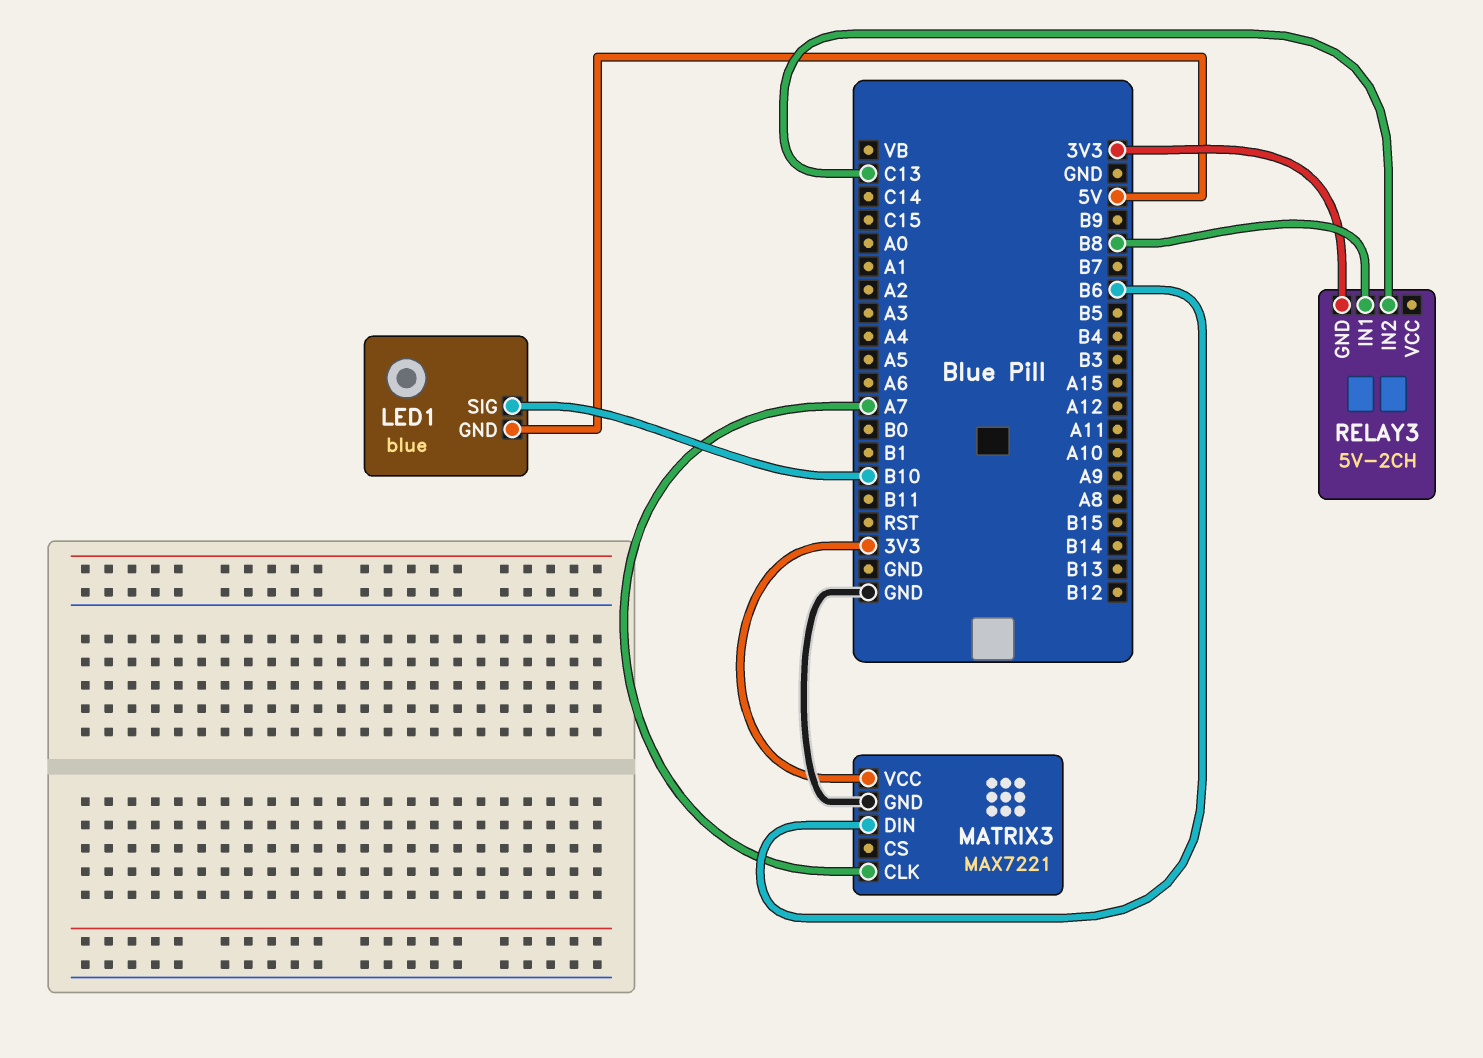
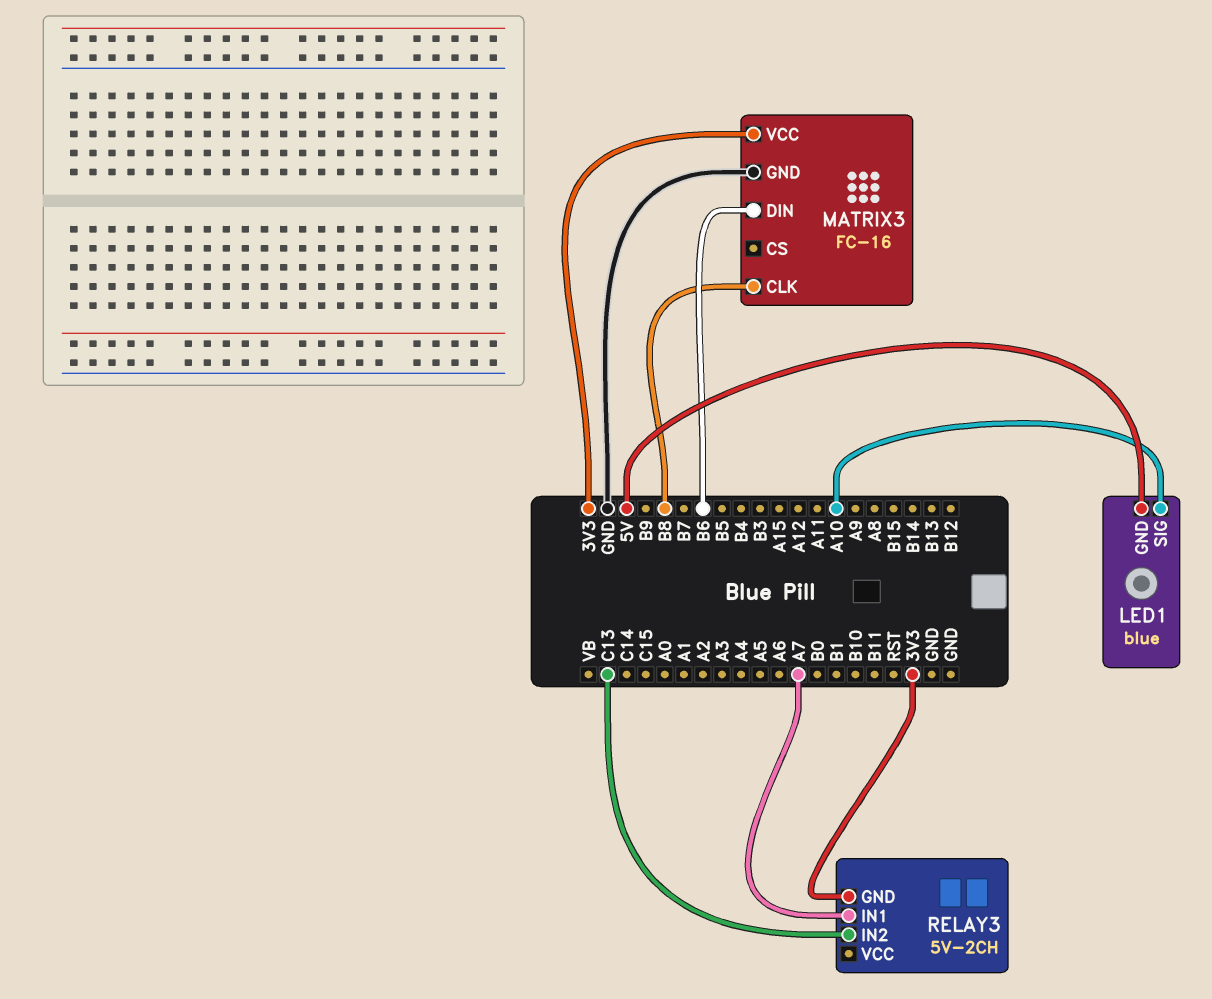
LED1 pin SIG: B10 -> A10
MATRIX3: MAX7221 -> FC-16
MATRIX3 pin CLK: A7 -> B8
RELAY3 pin IN1: B8 -> A7

